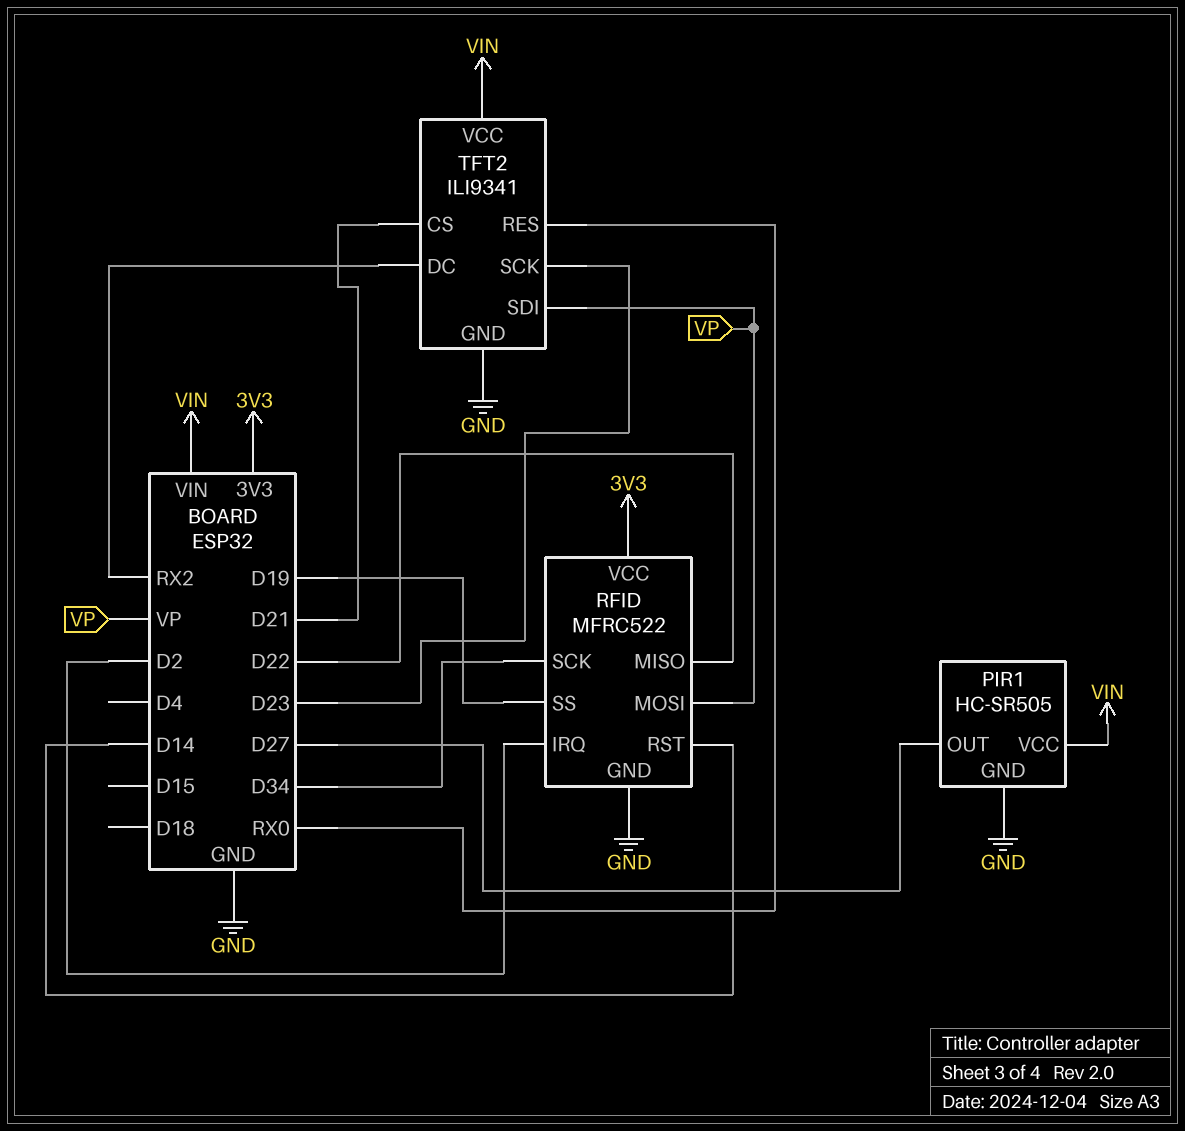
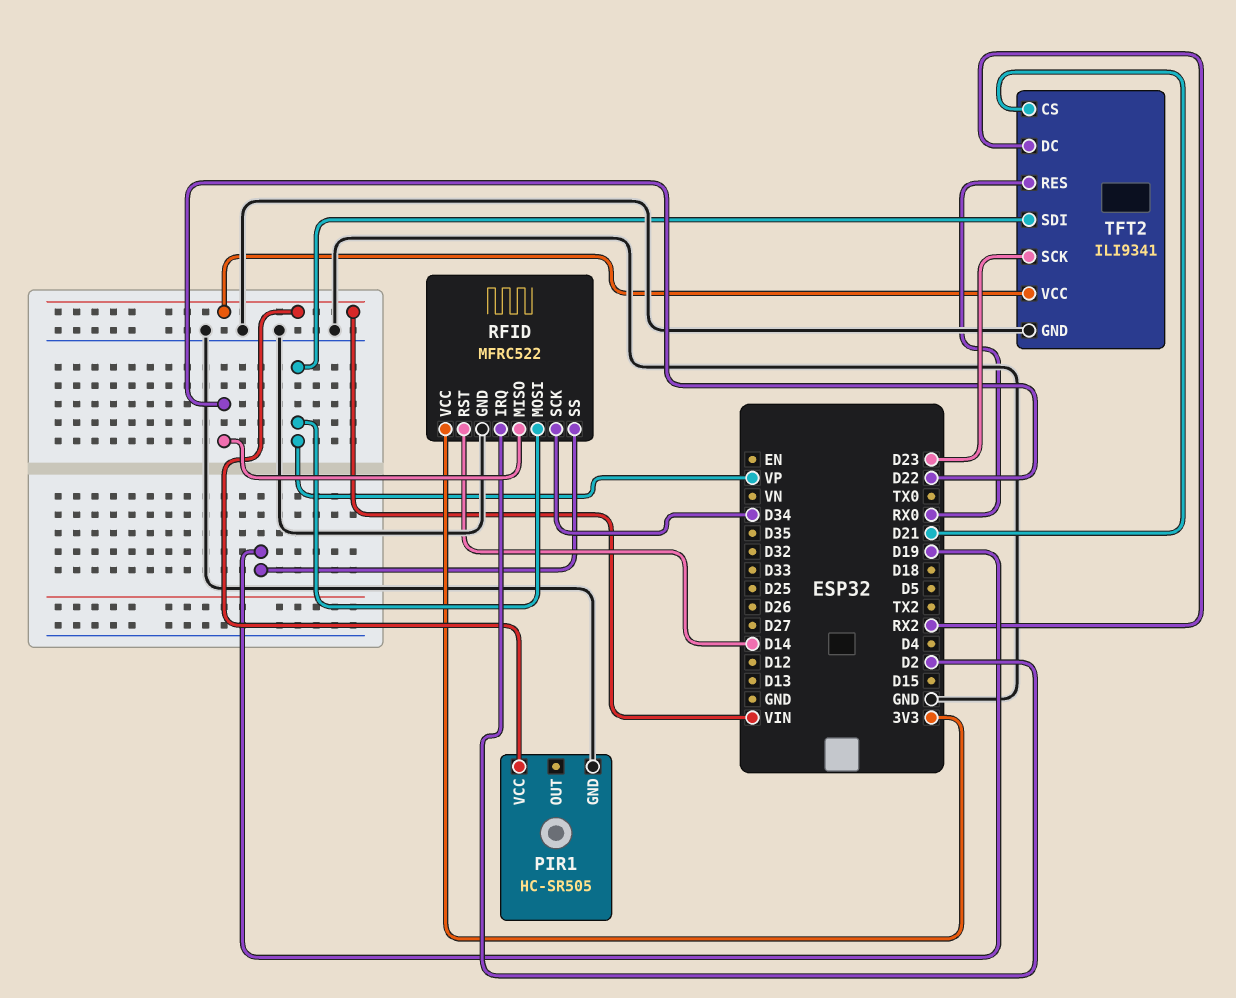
PIR1 pin OUT: D27 -> none

